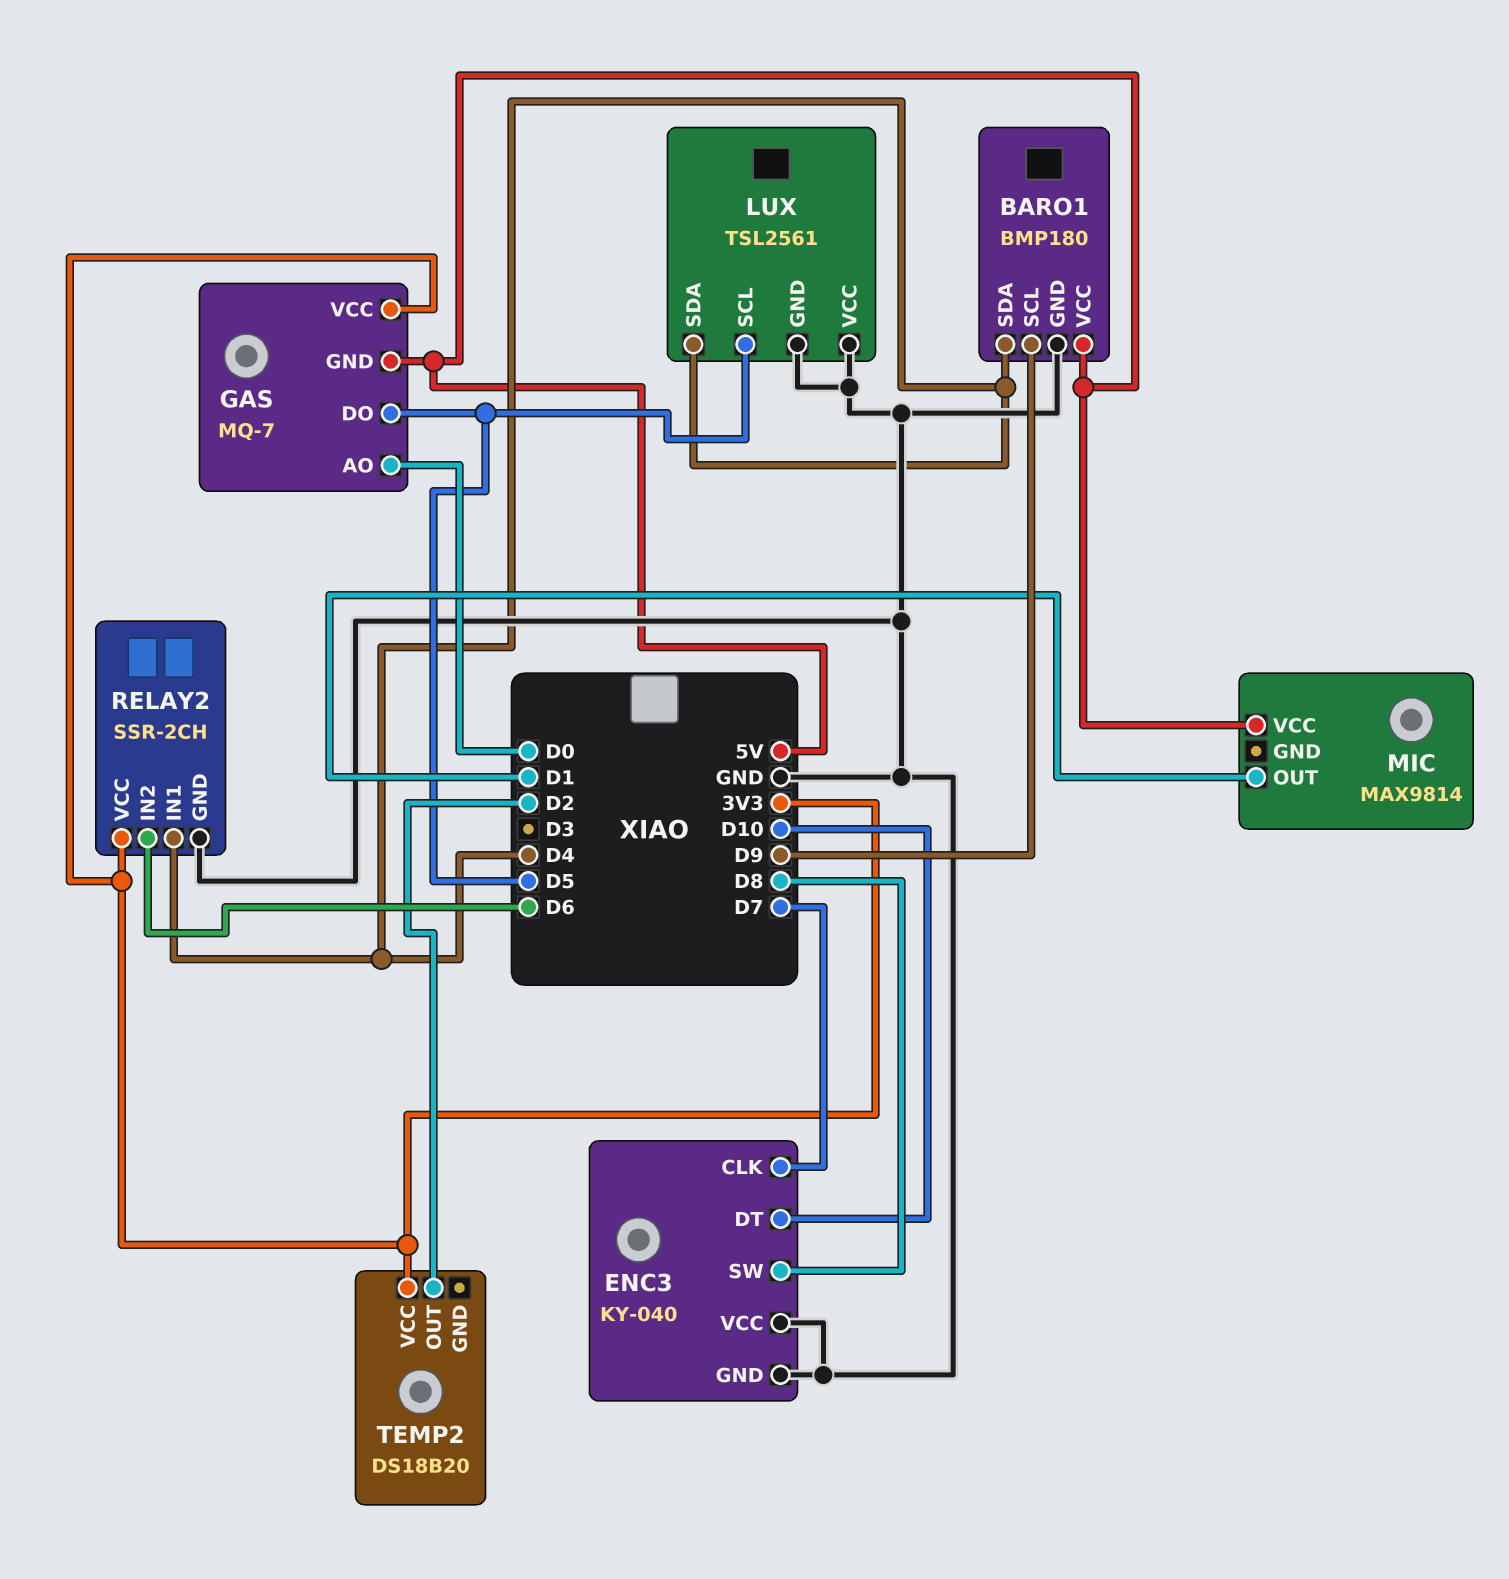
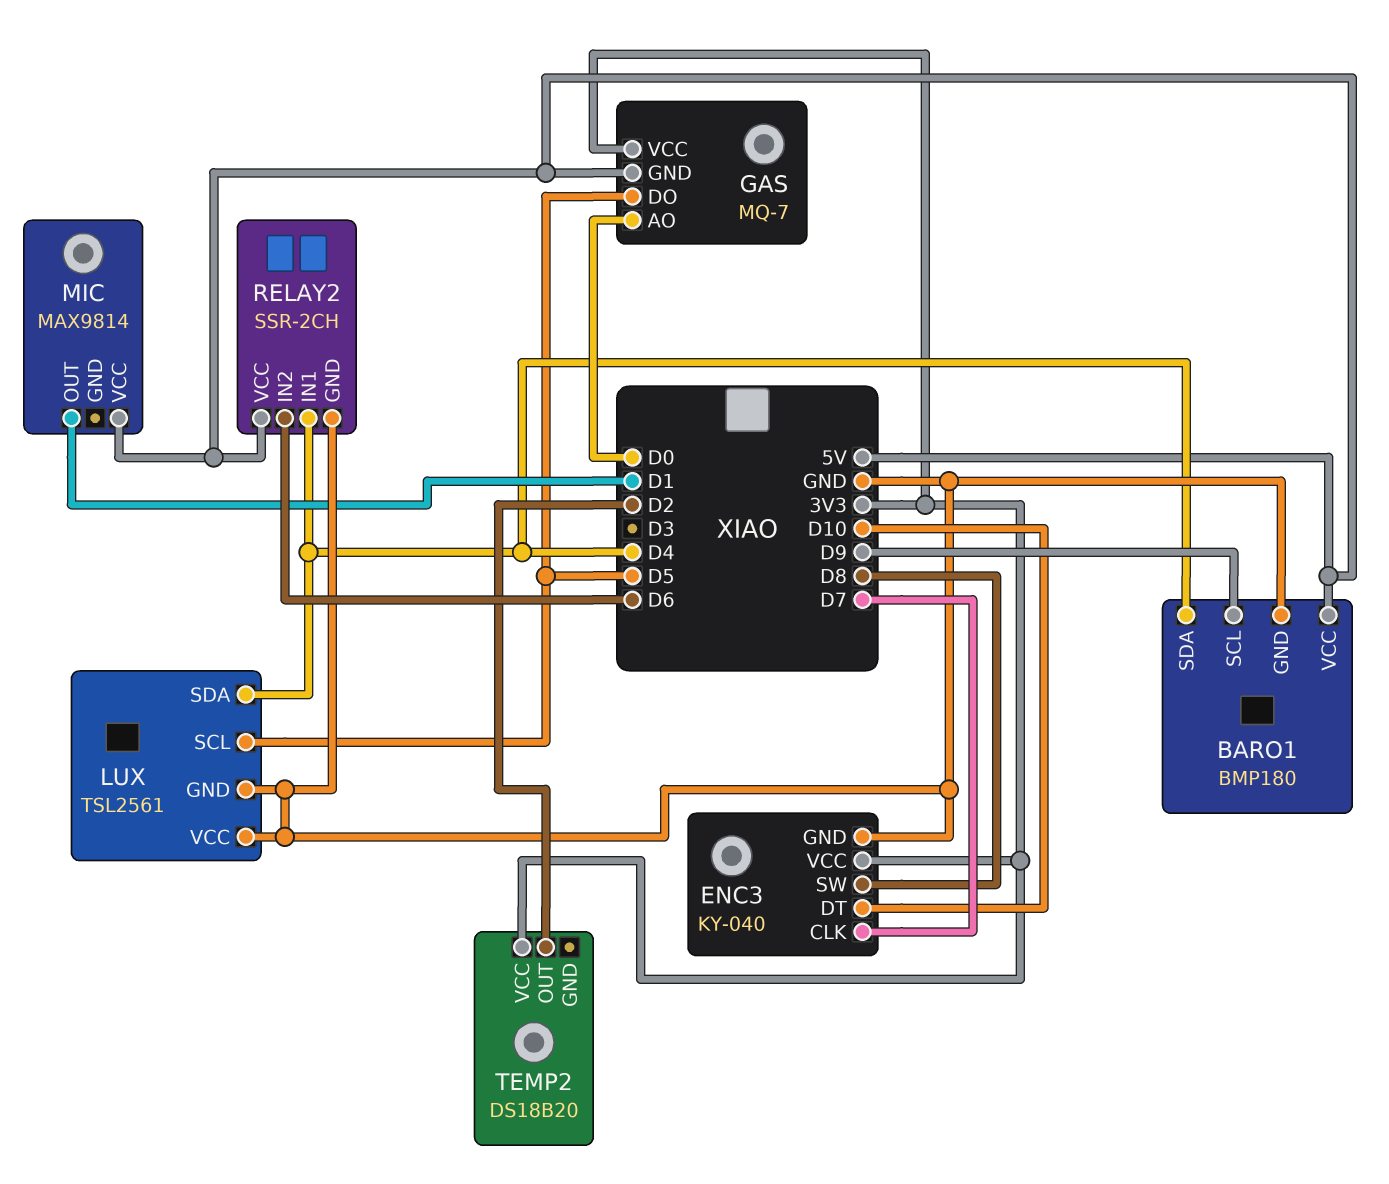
ENC3 pin VCC: GND -> 3V3
RELAY2 pin VCC: 3V3 -> 5V

